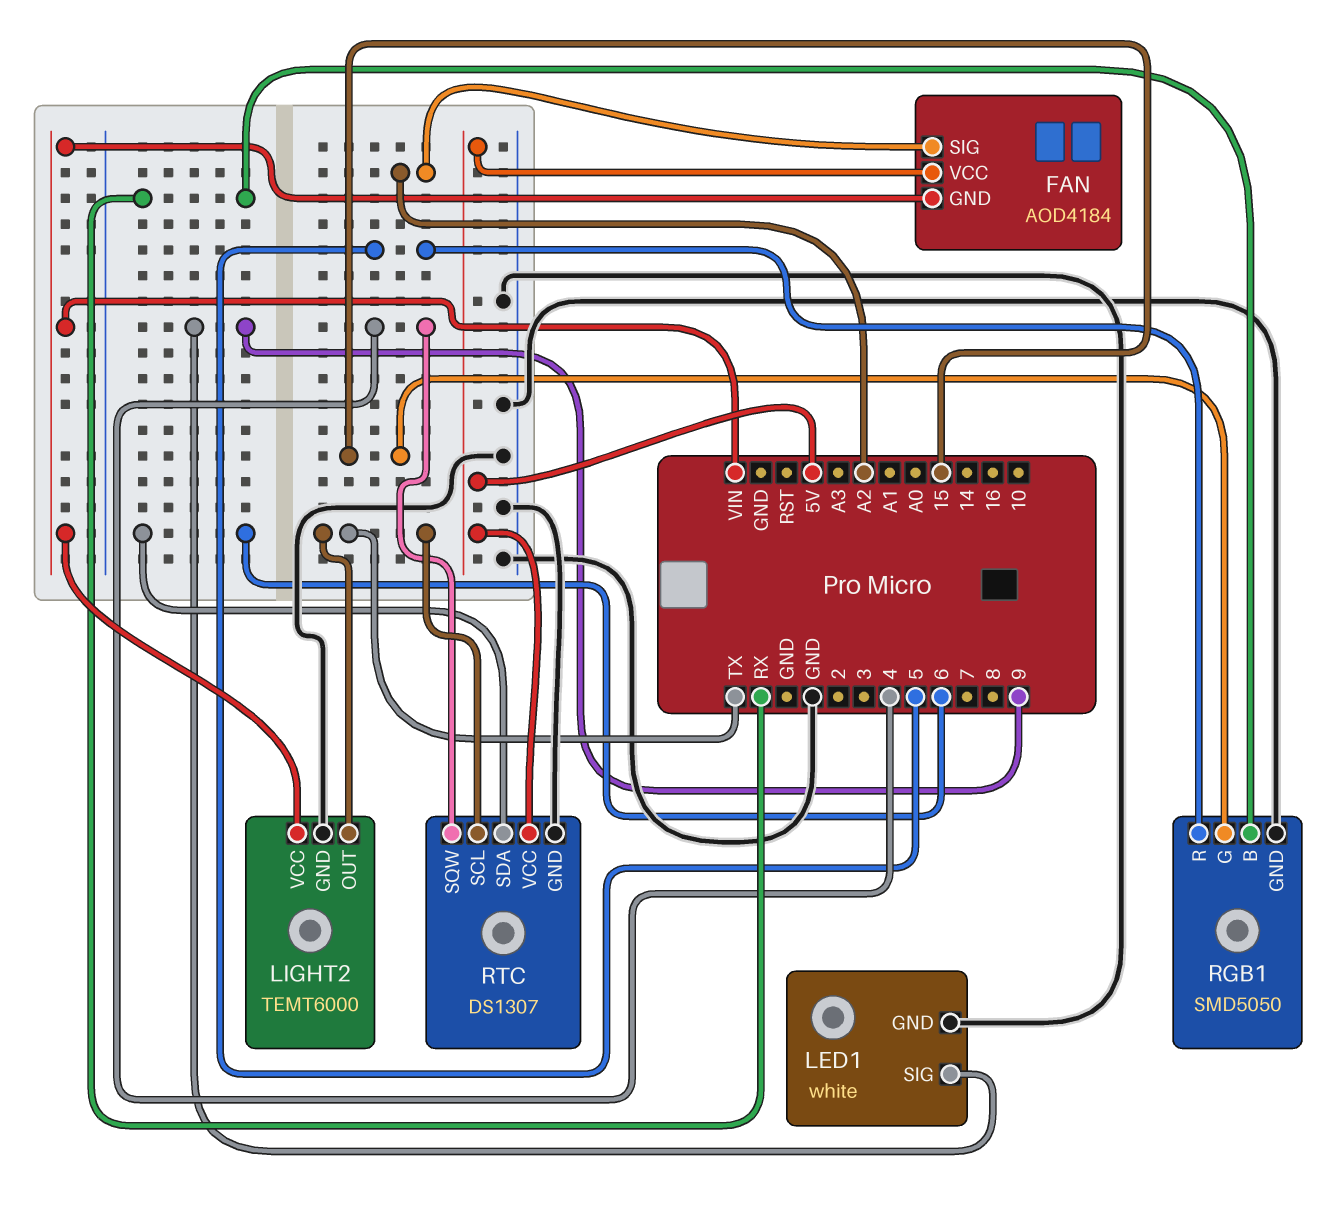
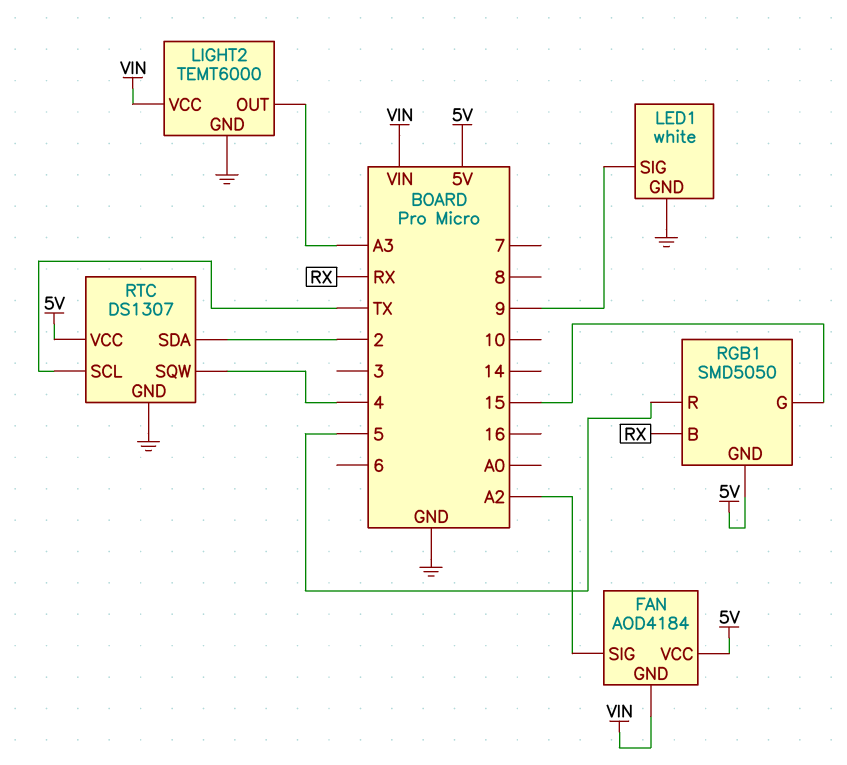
LIGHT2 pin OUT: TX -> A3
RGB1 pin GND: GND -> 5V
RTC pin SDA: 6 -> 2

